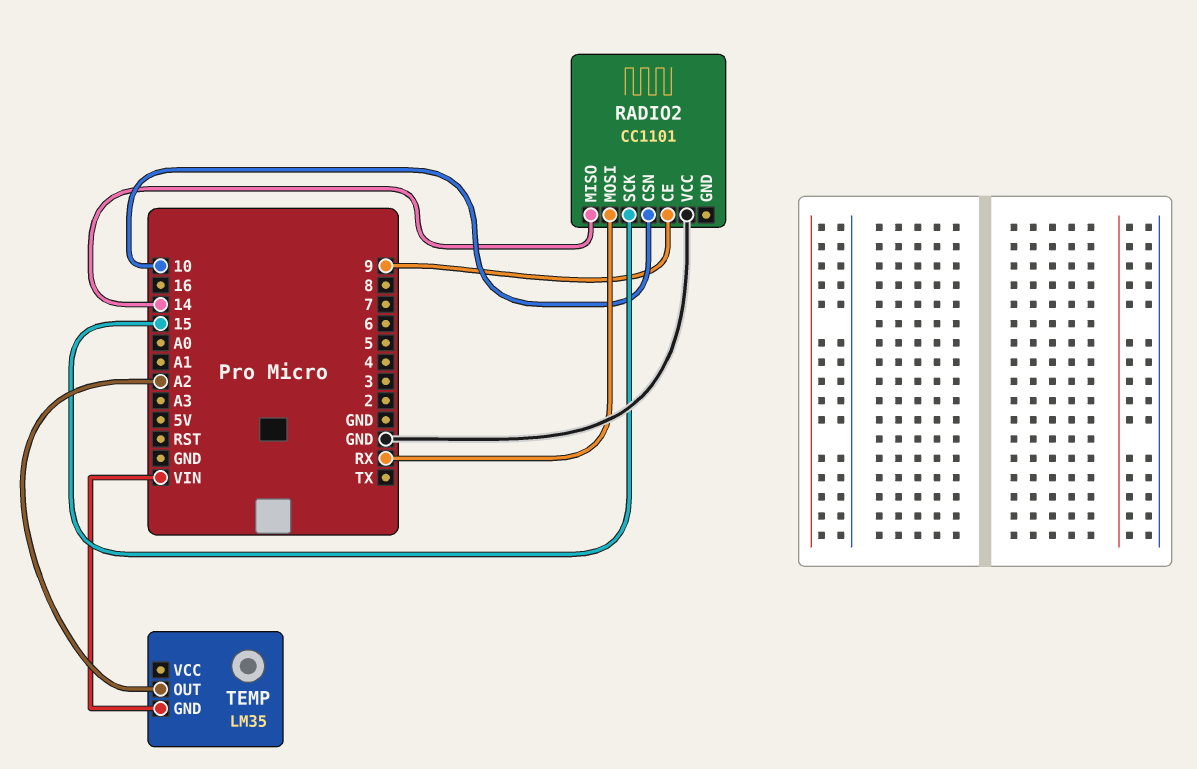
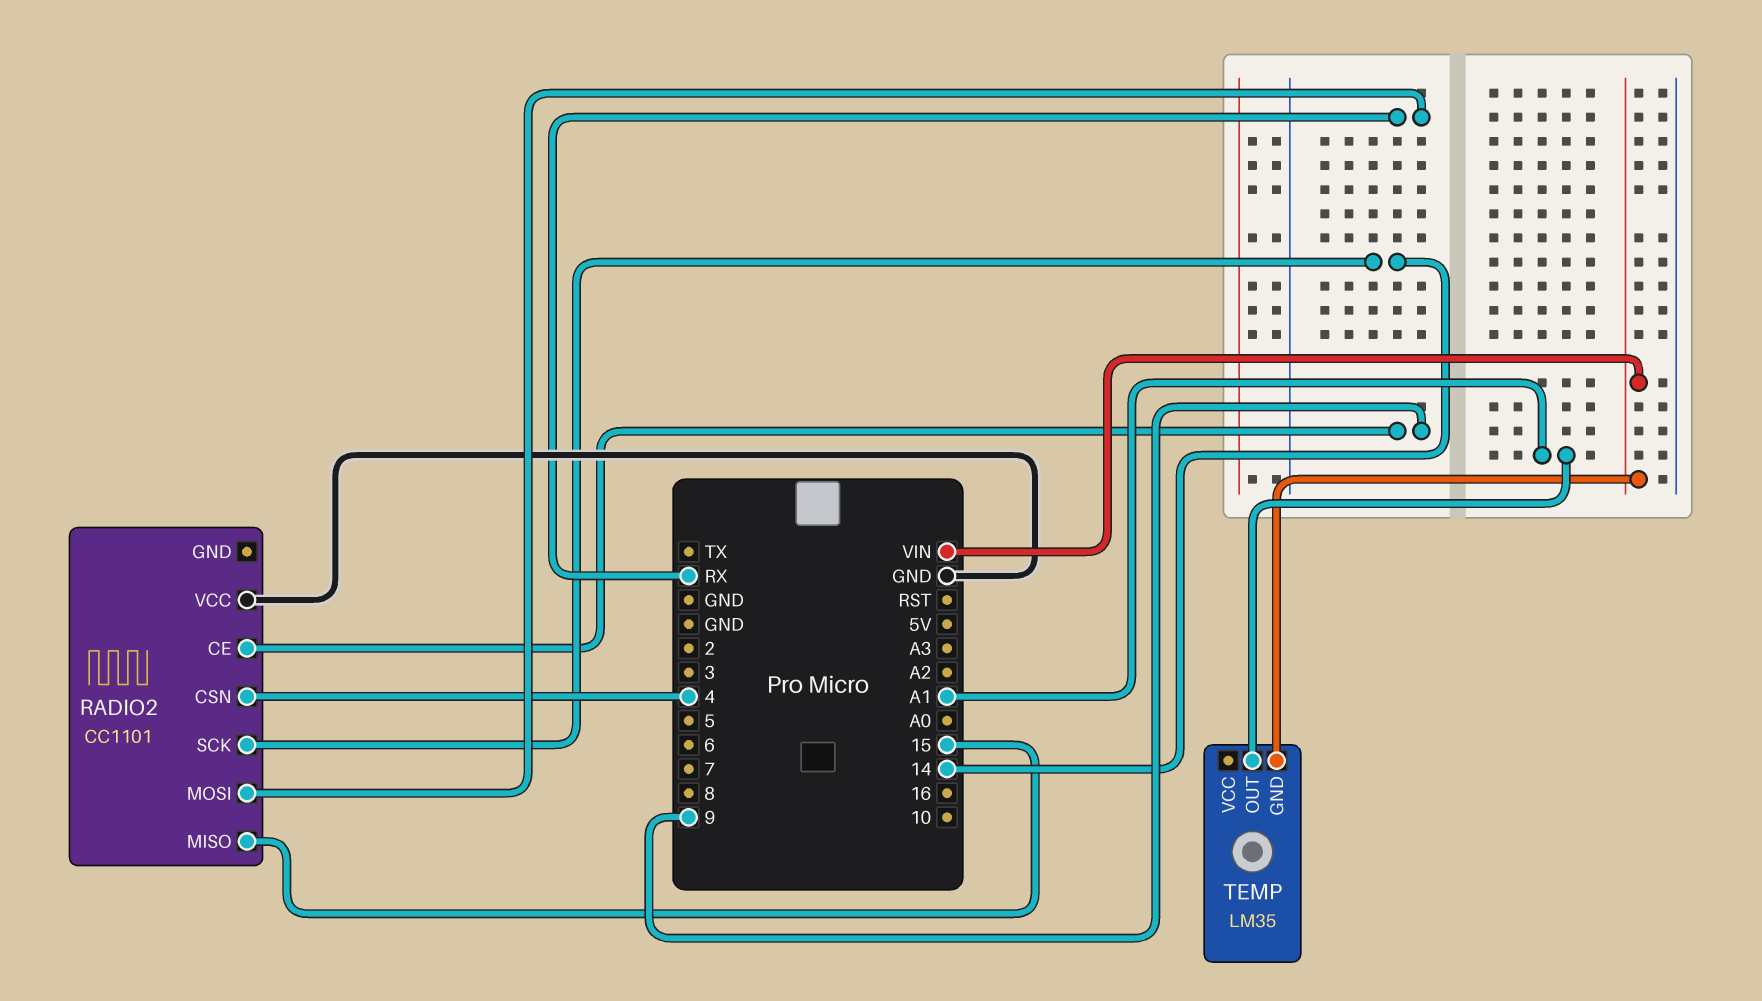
RADIO2 pin CSN: 10 -> 4
RADIO2 pin MISO: 14 -> 15
RADIO2 pin SCK: 15 -> 14
TEMP pin OUT: A2 -> A1

